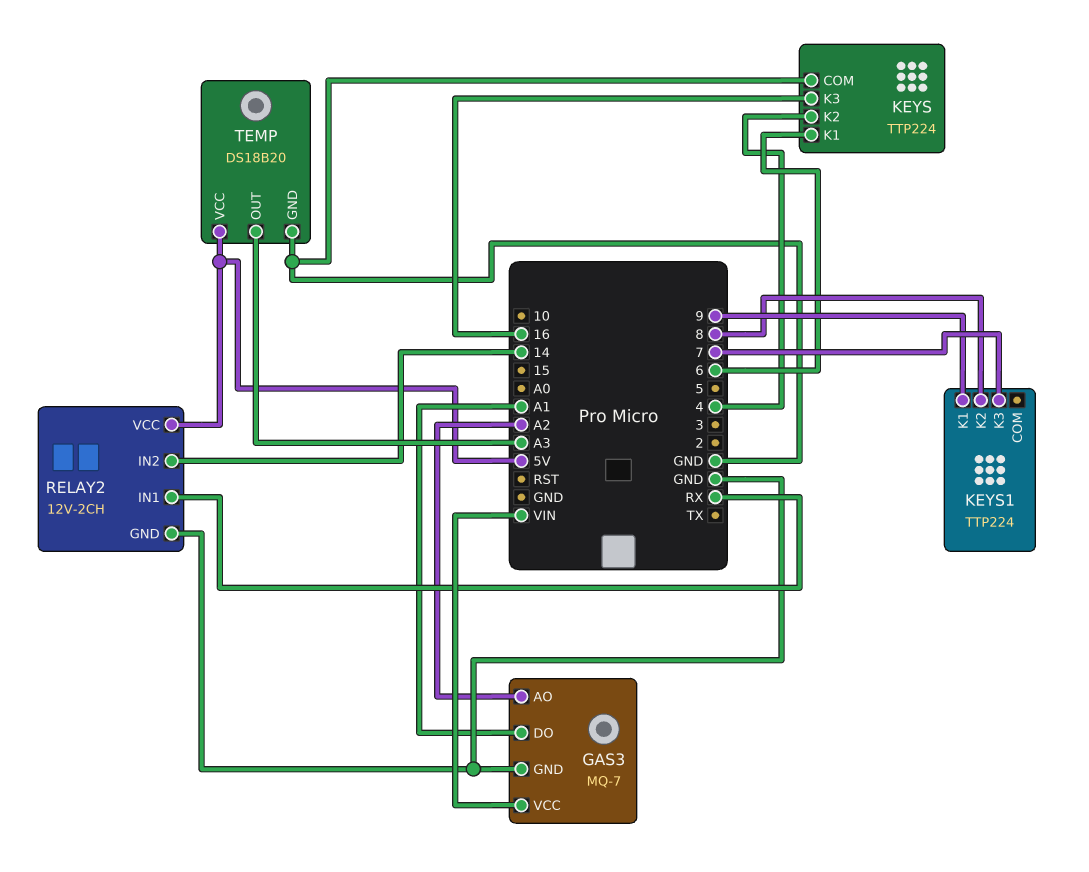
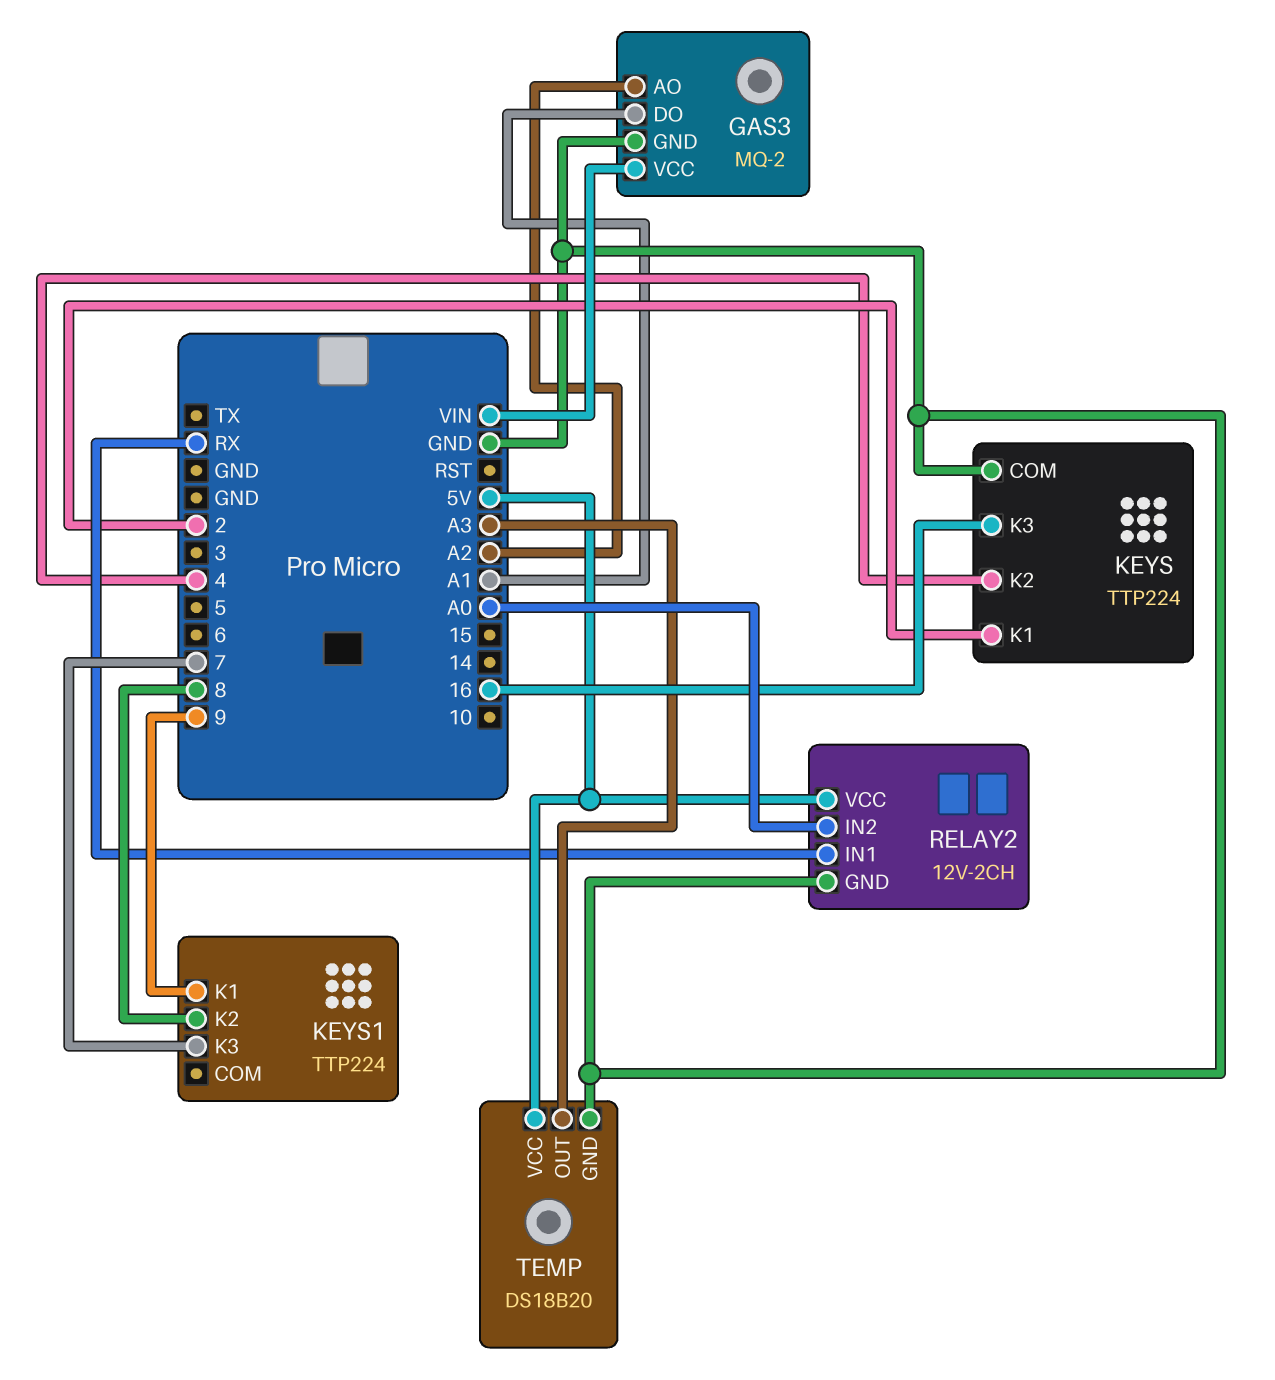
GAS3: MQ-7 -> MQ-2
KEYS pin K1: 6 -> 2
RELAY2 pin IN2: 14 -> A0

